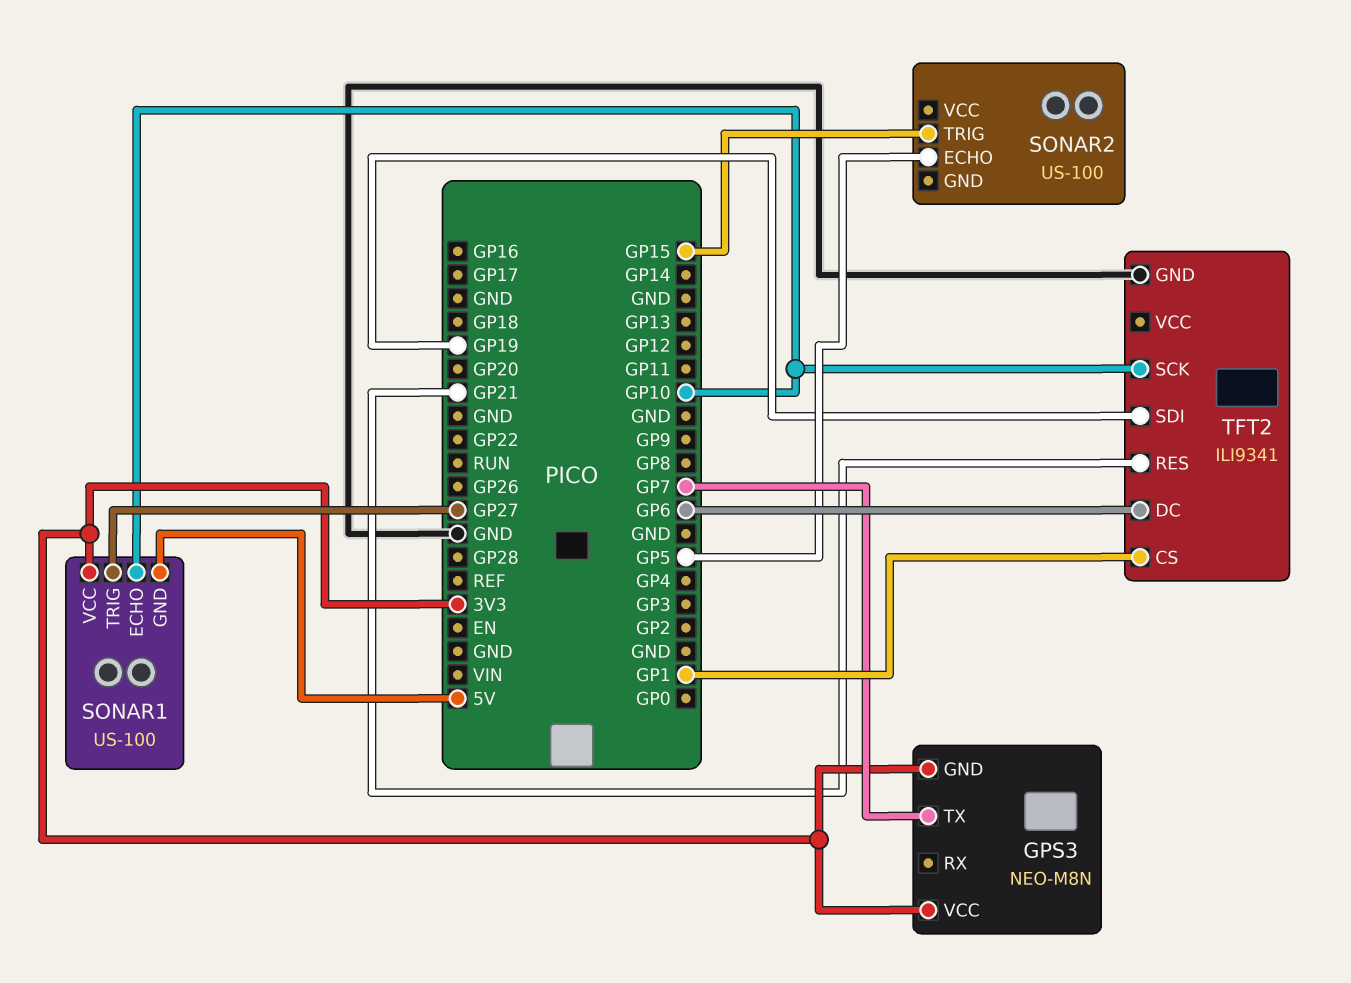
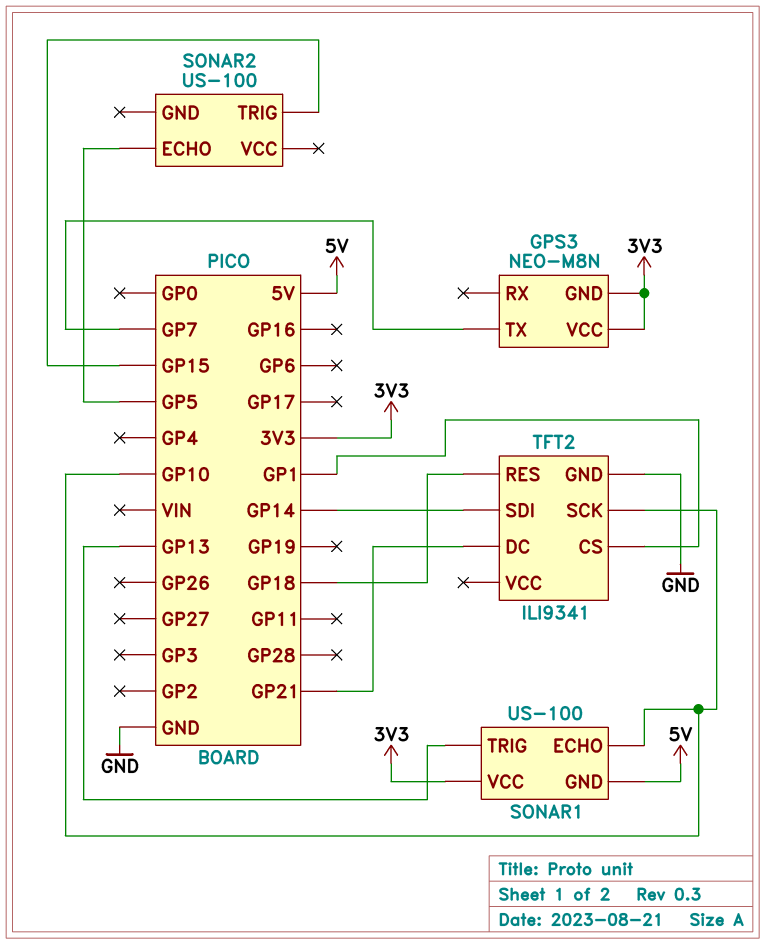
SONAR1 pin TRIG: GP27 -> GP13
TFT2 pin DC: GP6 -> GP21
TFT2 pin RES: GP21 -> GP18
TFT2 pin SDI: GP19 -> GP14

